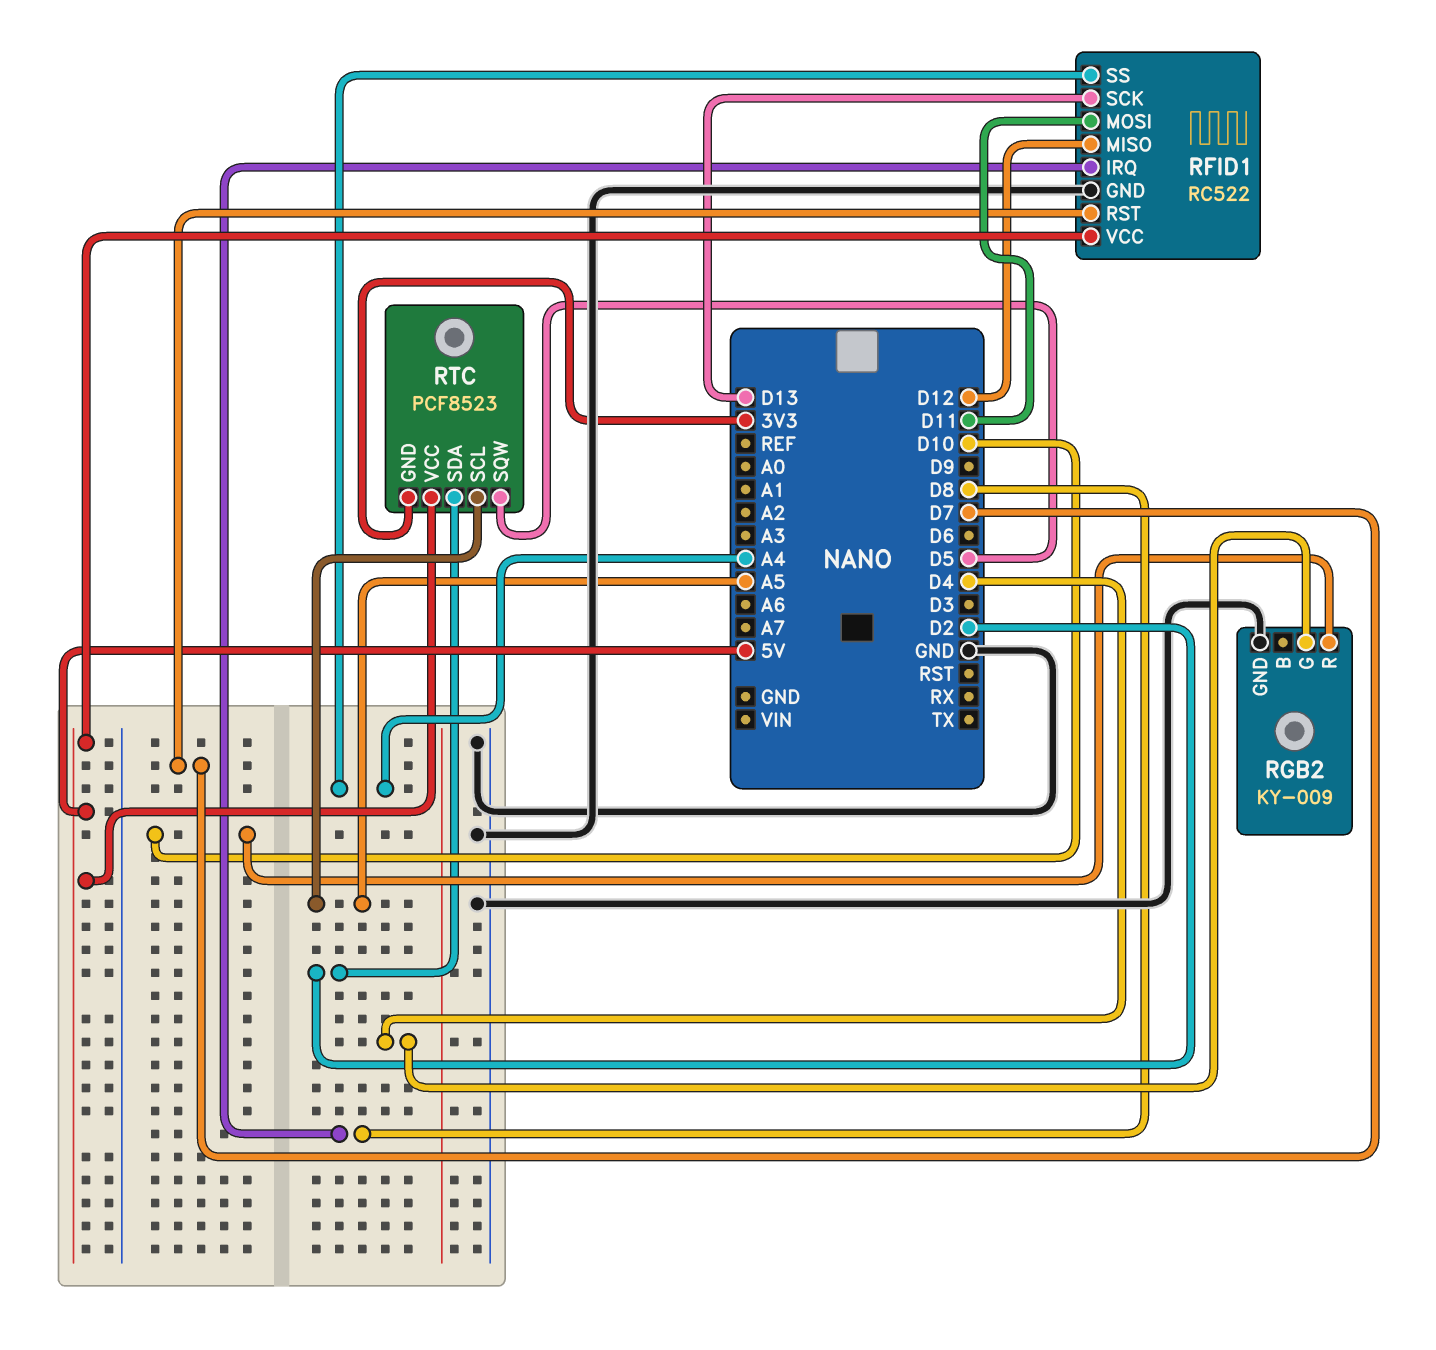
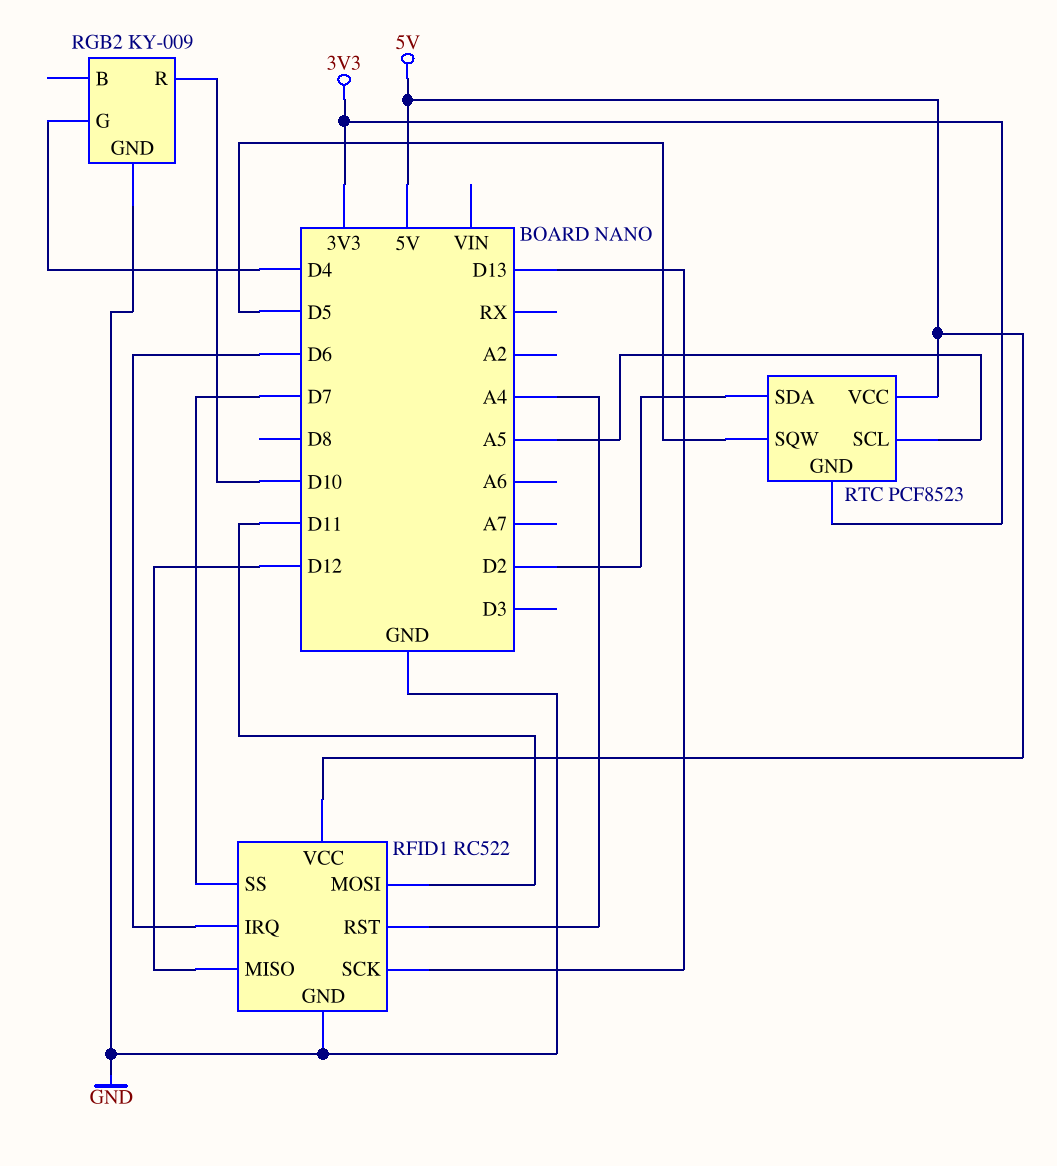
RFID1 pin IRQ: D8 -> D6
RFID1 pin RST: D7 -> A4
RFID1 pin SS: A4 -> D7

